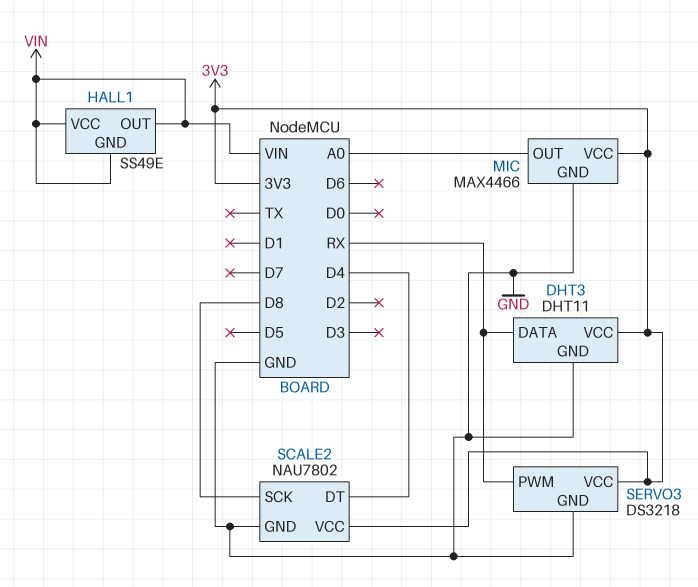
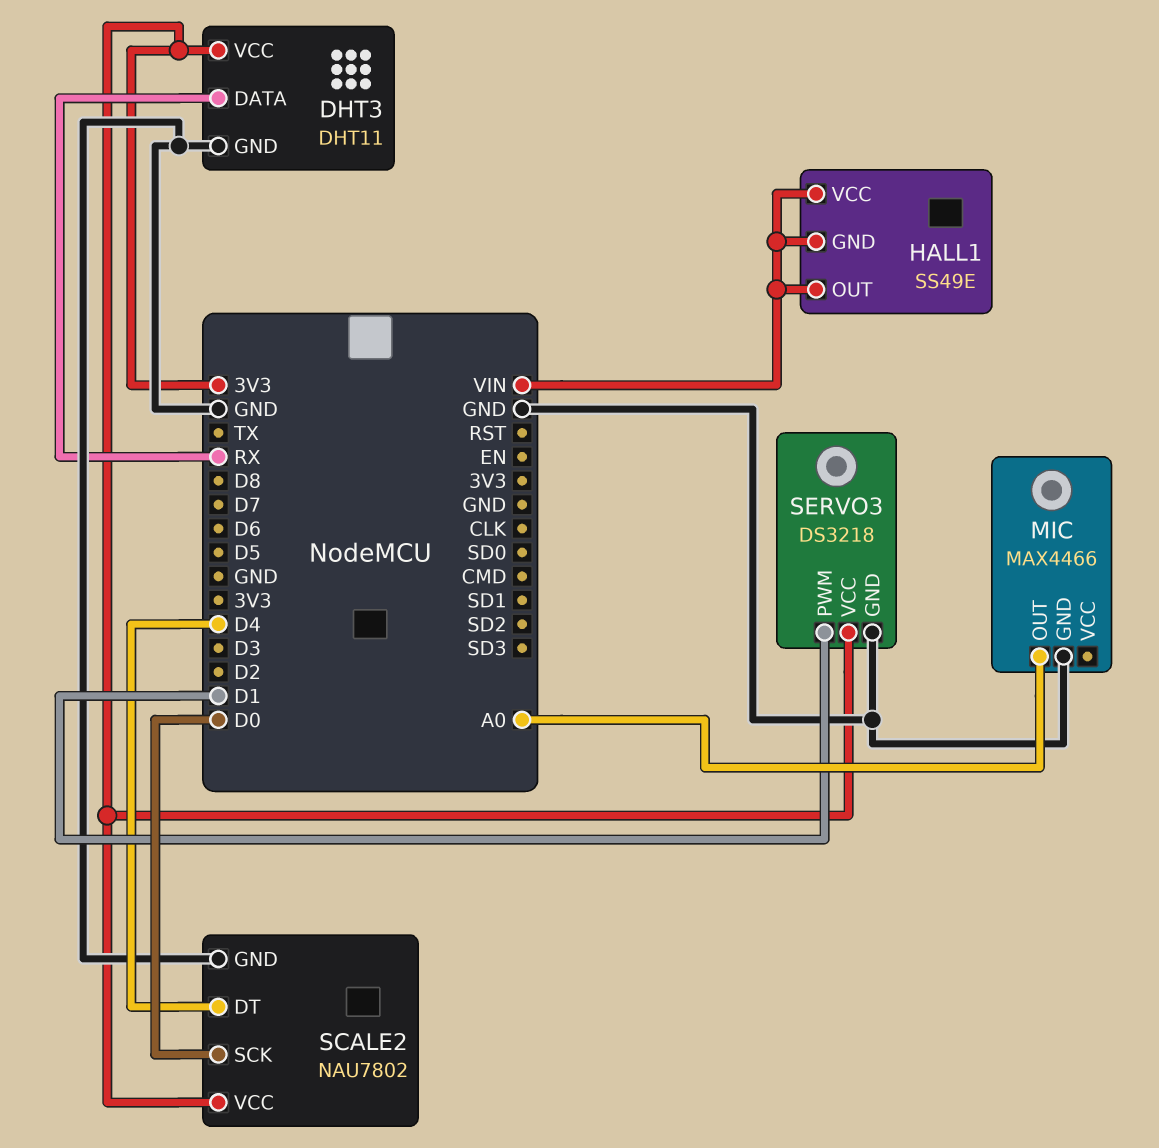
MIC pin VCC: 3V3 -> none
SCALE2 pin SCK: D8 -> D0
SERVO3 pin PWM: RX -> D1

